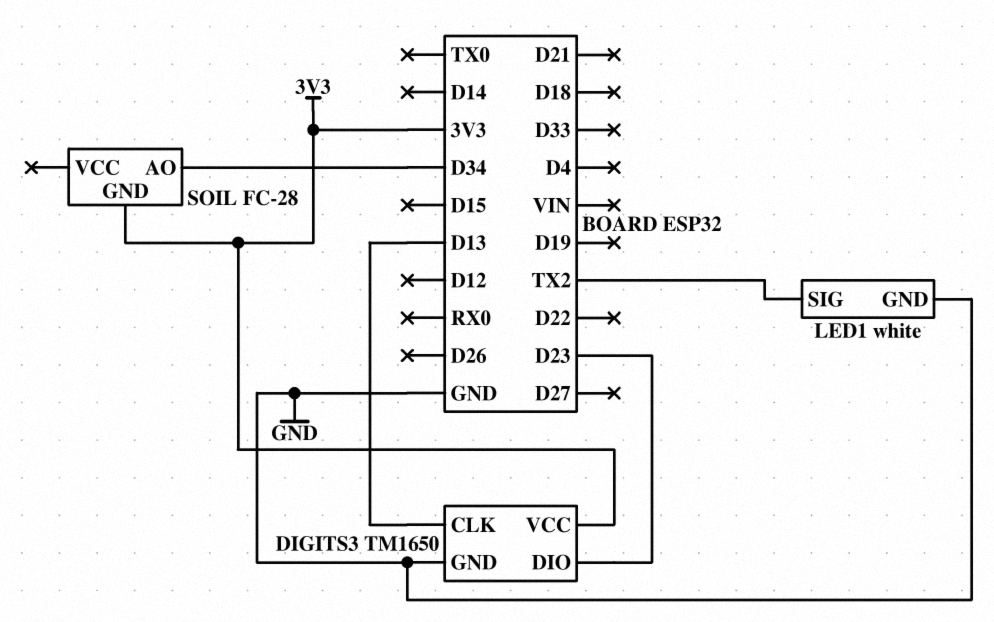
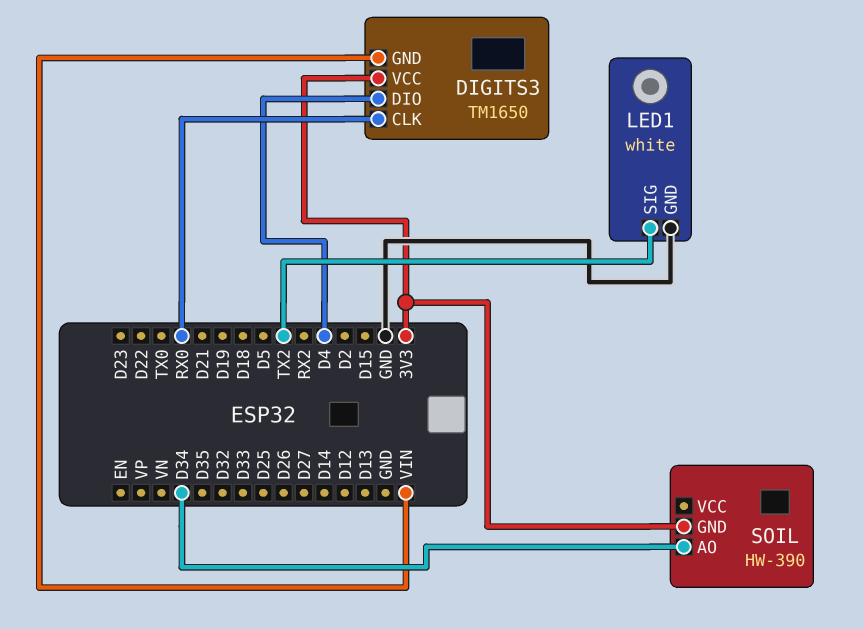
DIGITS3 pin CLK: D13 -> RX0
DIGITS3 pin DIO: D23 -> D4
DIGITS3 pin GND: GND -> VIN
SOIL: FC-28 -> HW-390

